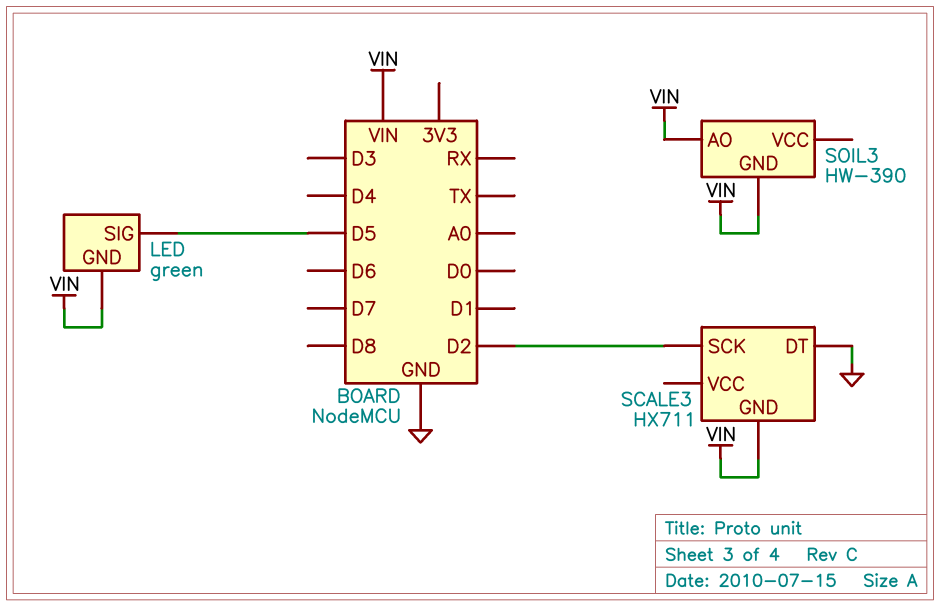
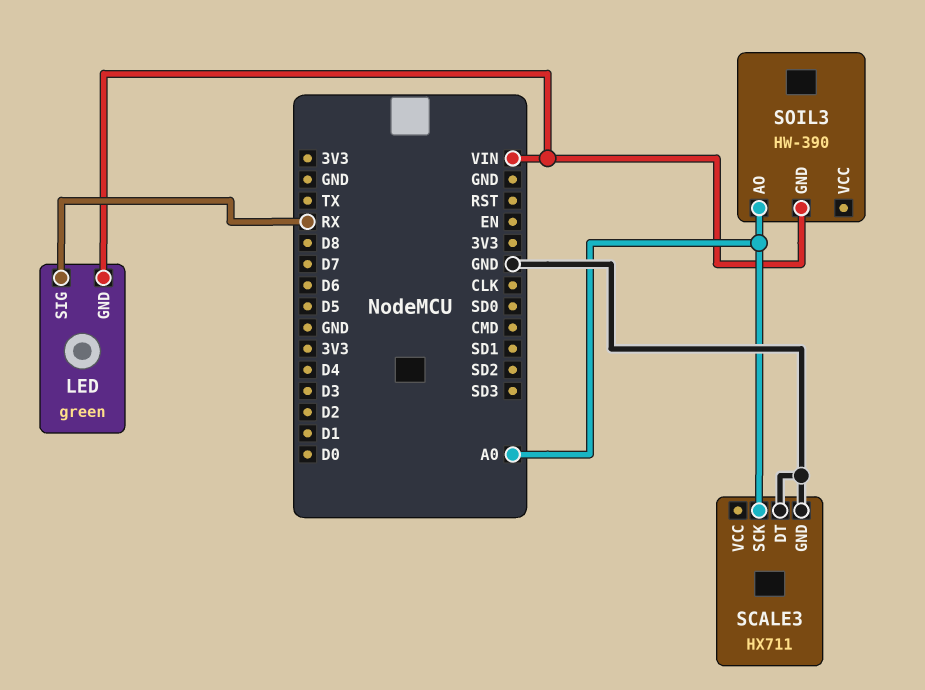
LED pin SIG: D5 -> RX
SCALE3 pin GND: VIN -> GND
SCALE3 pin SCK: D2 -> A0
SOIL3 pin AO: VIN -> A0

